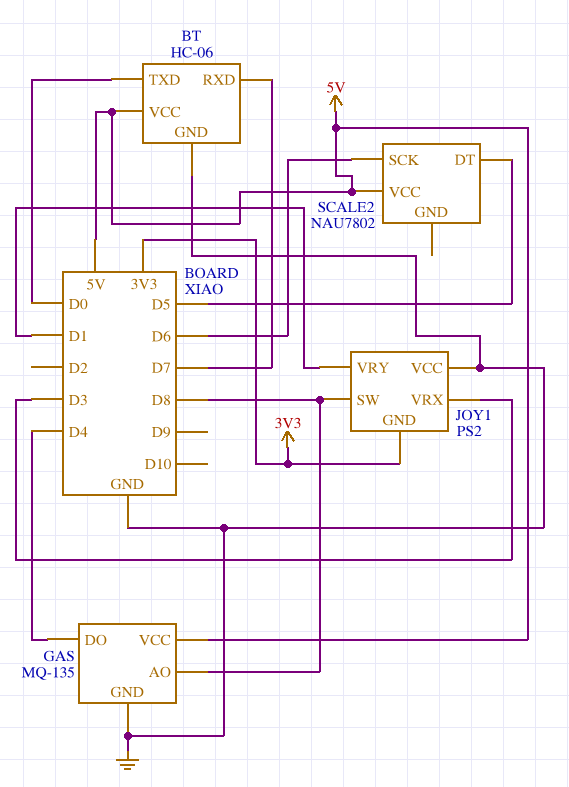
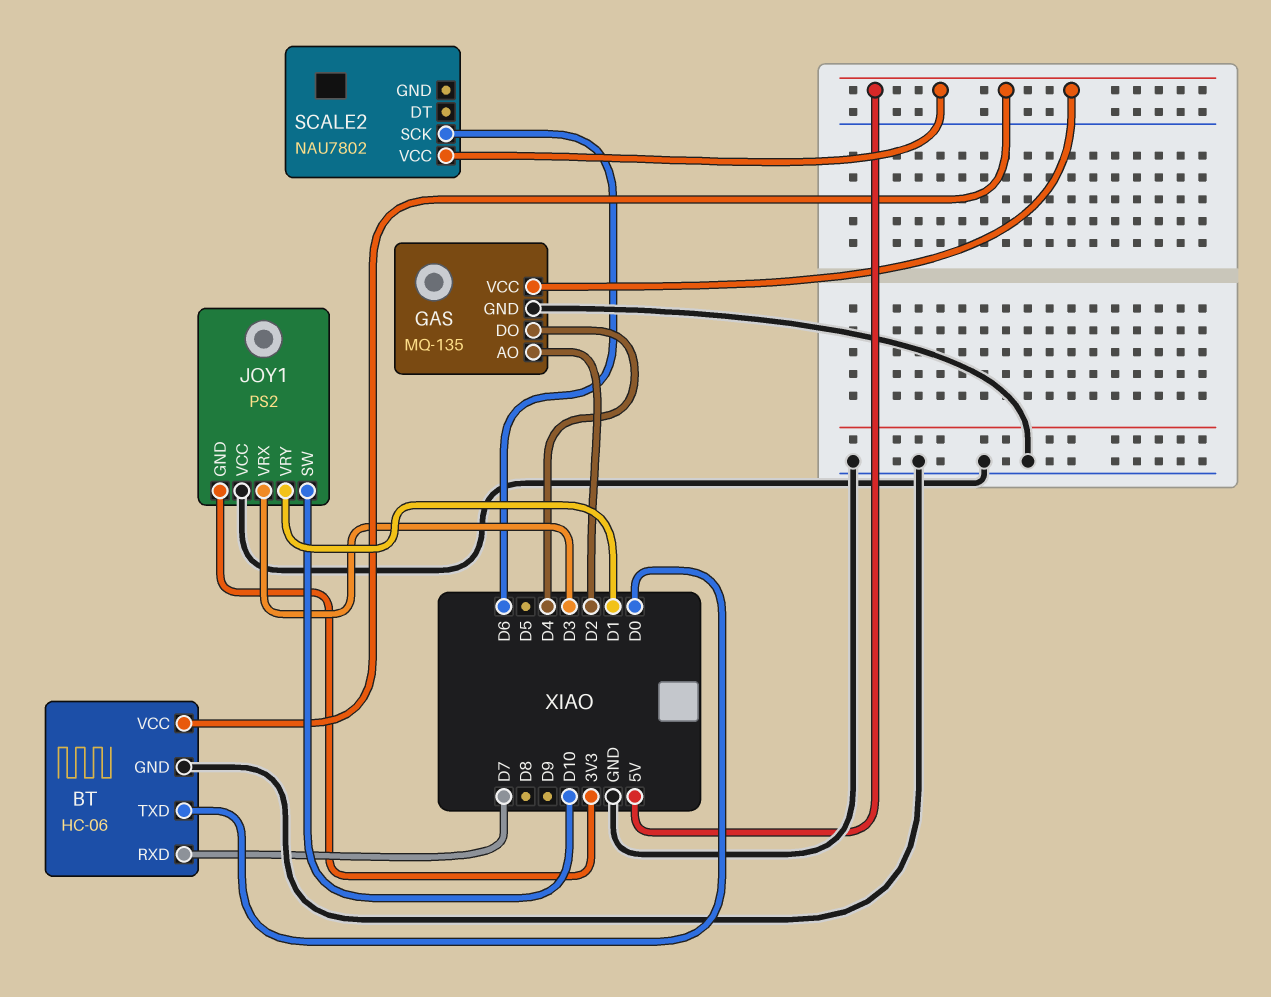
GAS pin AO: D8 -> D2
JOY1 pin SW: D8 -> D10
SCALE2 pin DT: D5 -> none

